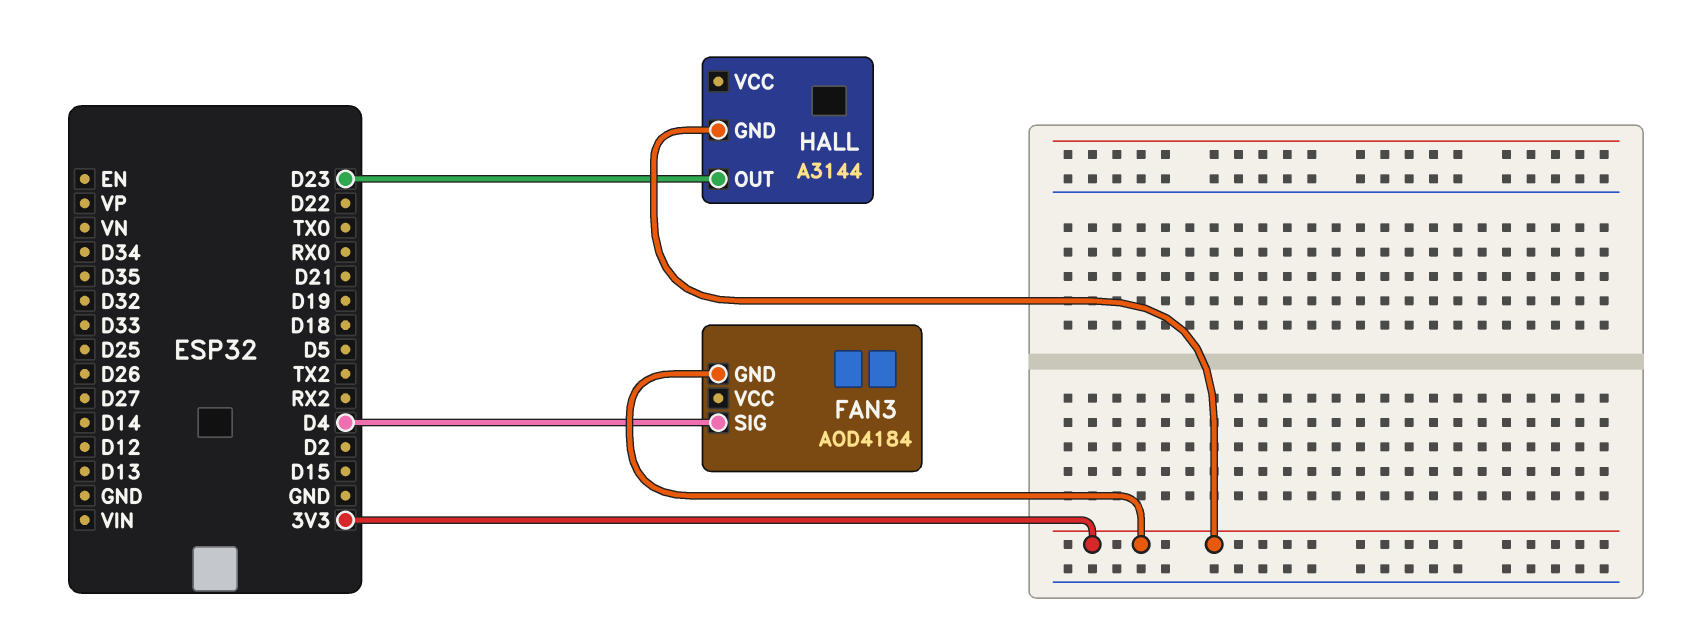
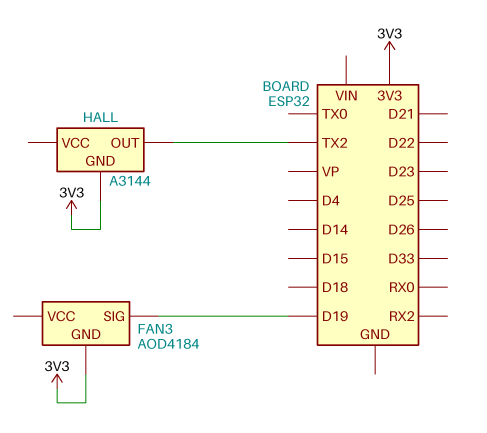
FAN3 pin SIG: D4 -> D19
HALL pin OUT: D23 -> TX2

